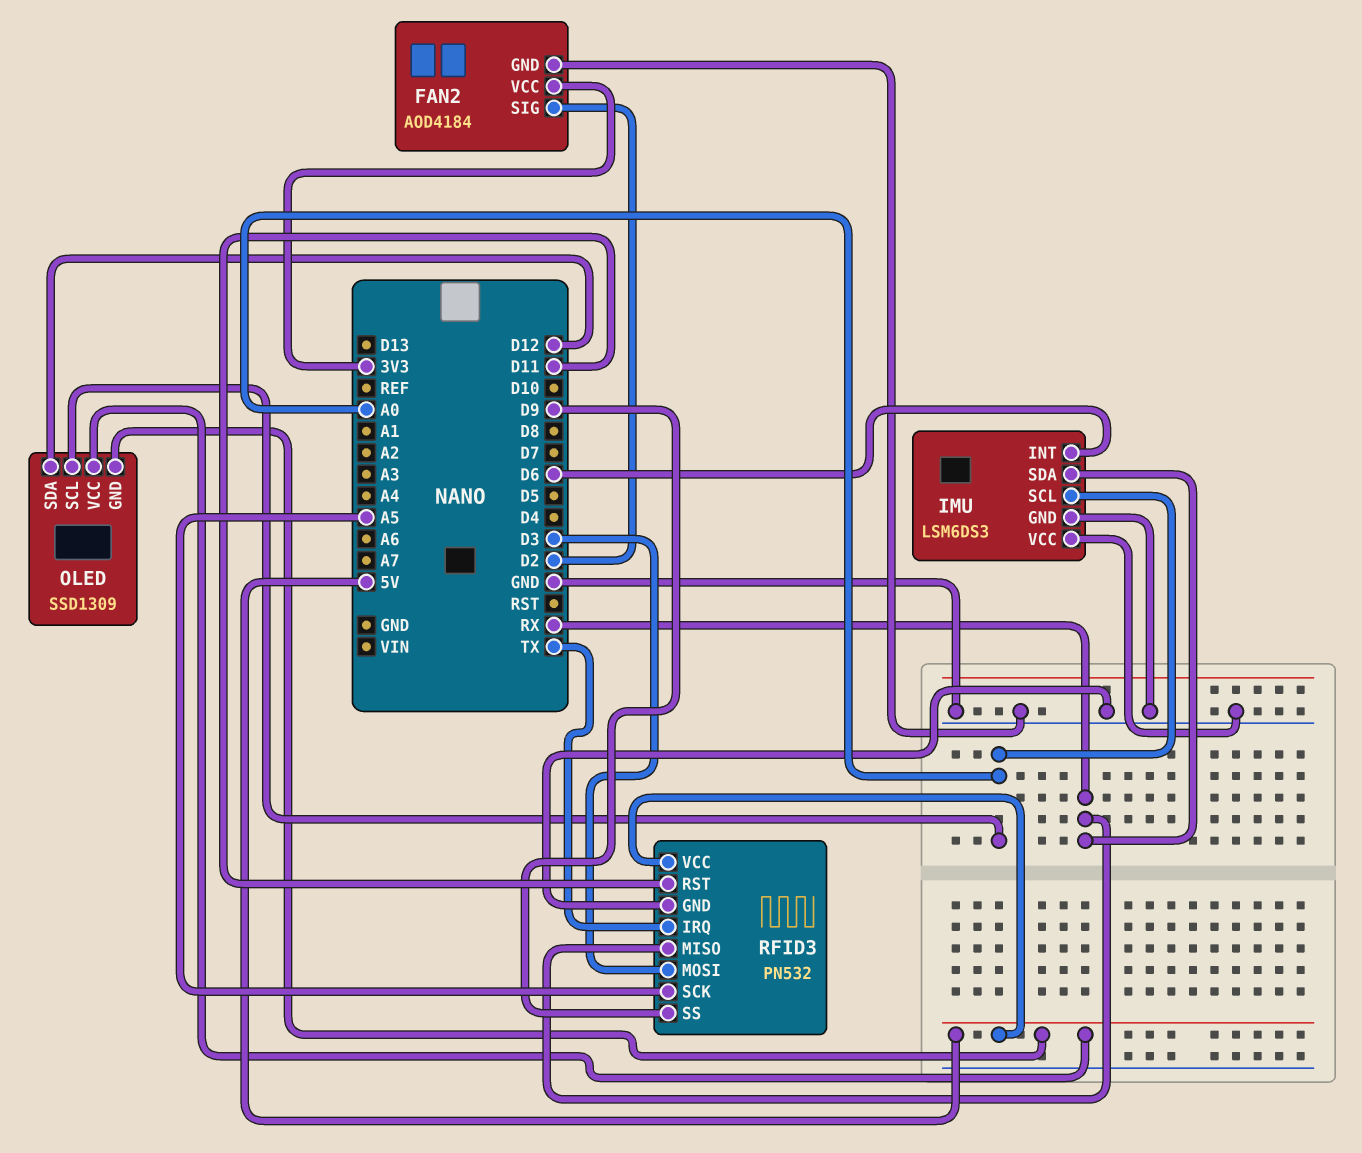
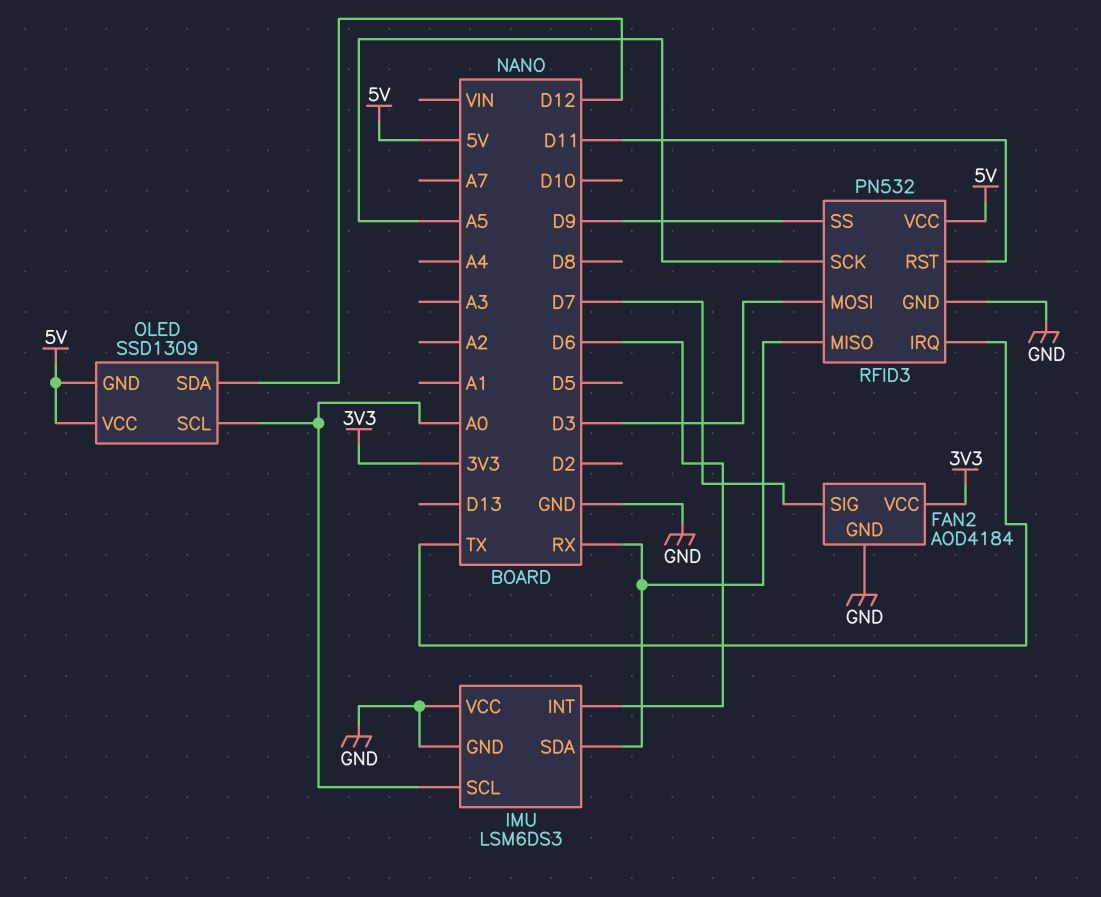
FAN2 pin SIG: D2 -> D7

